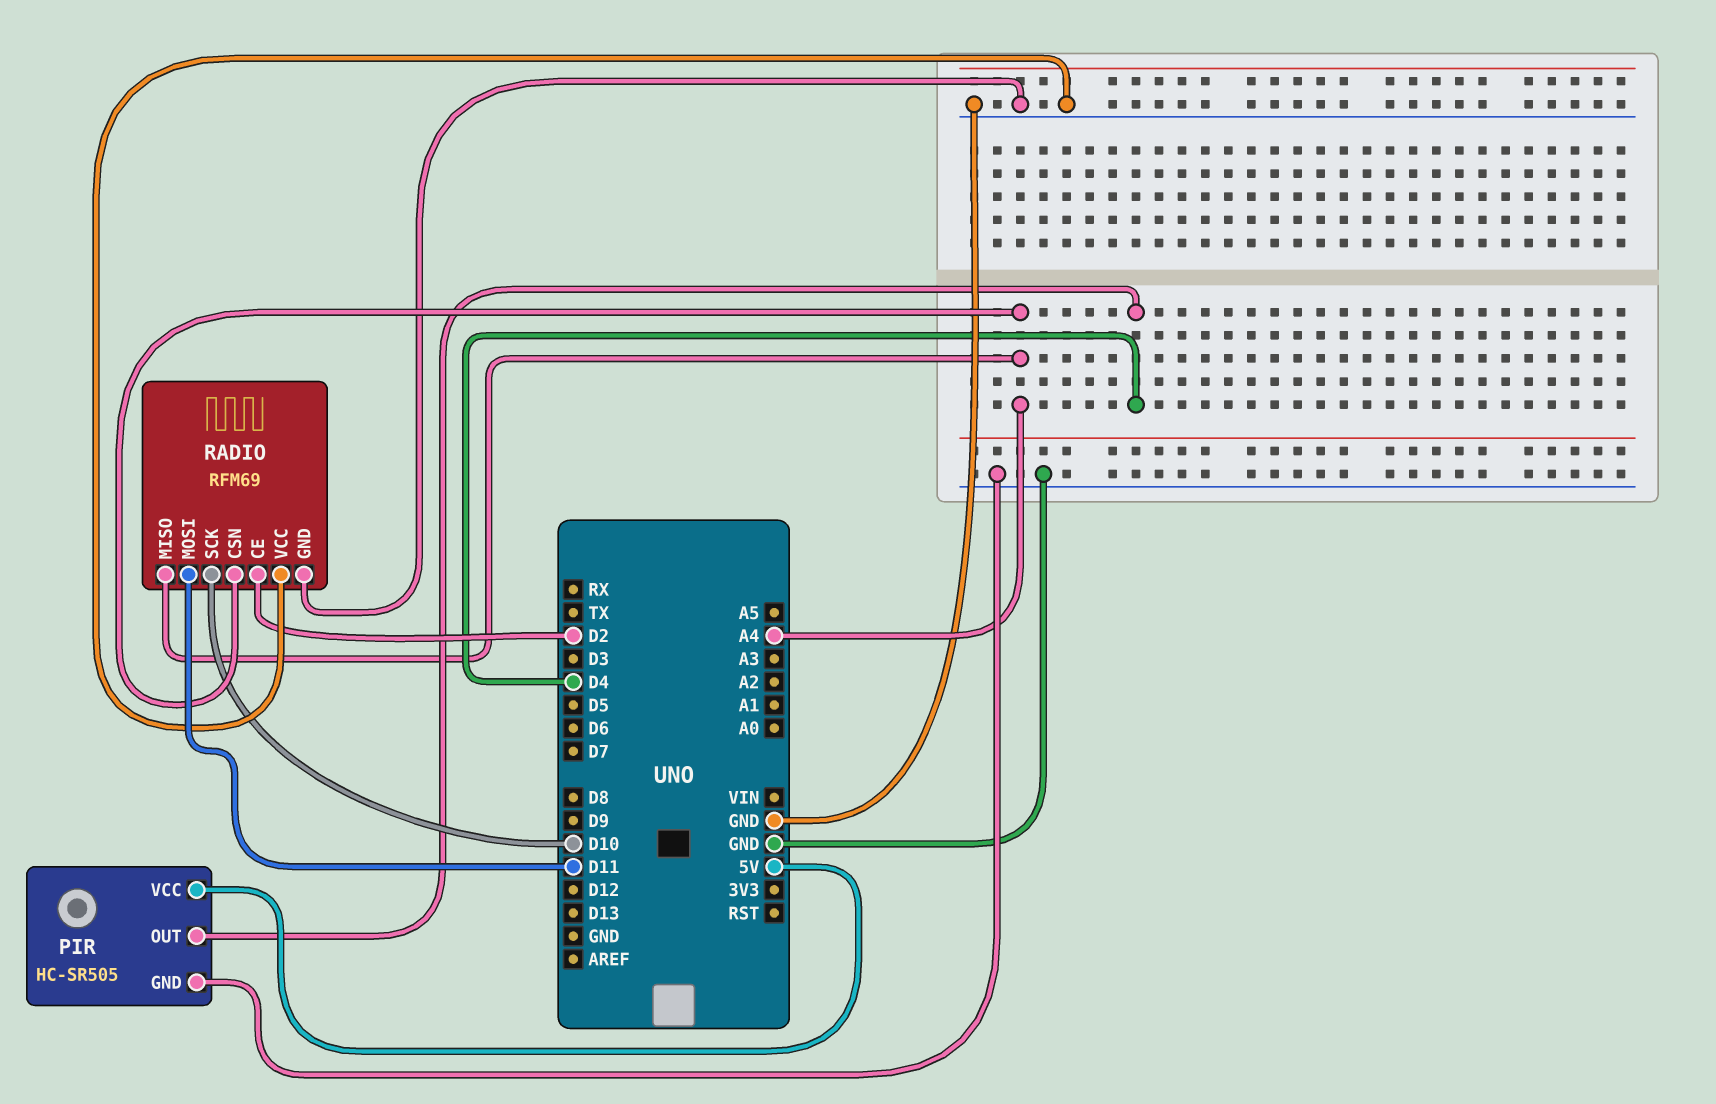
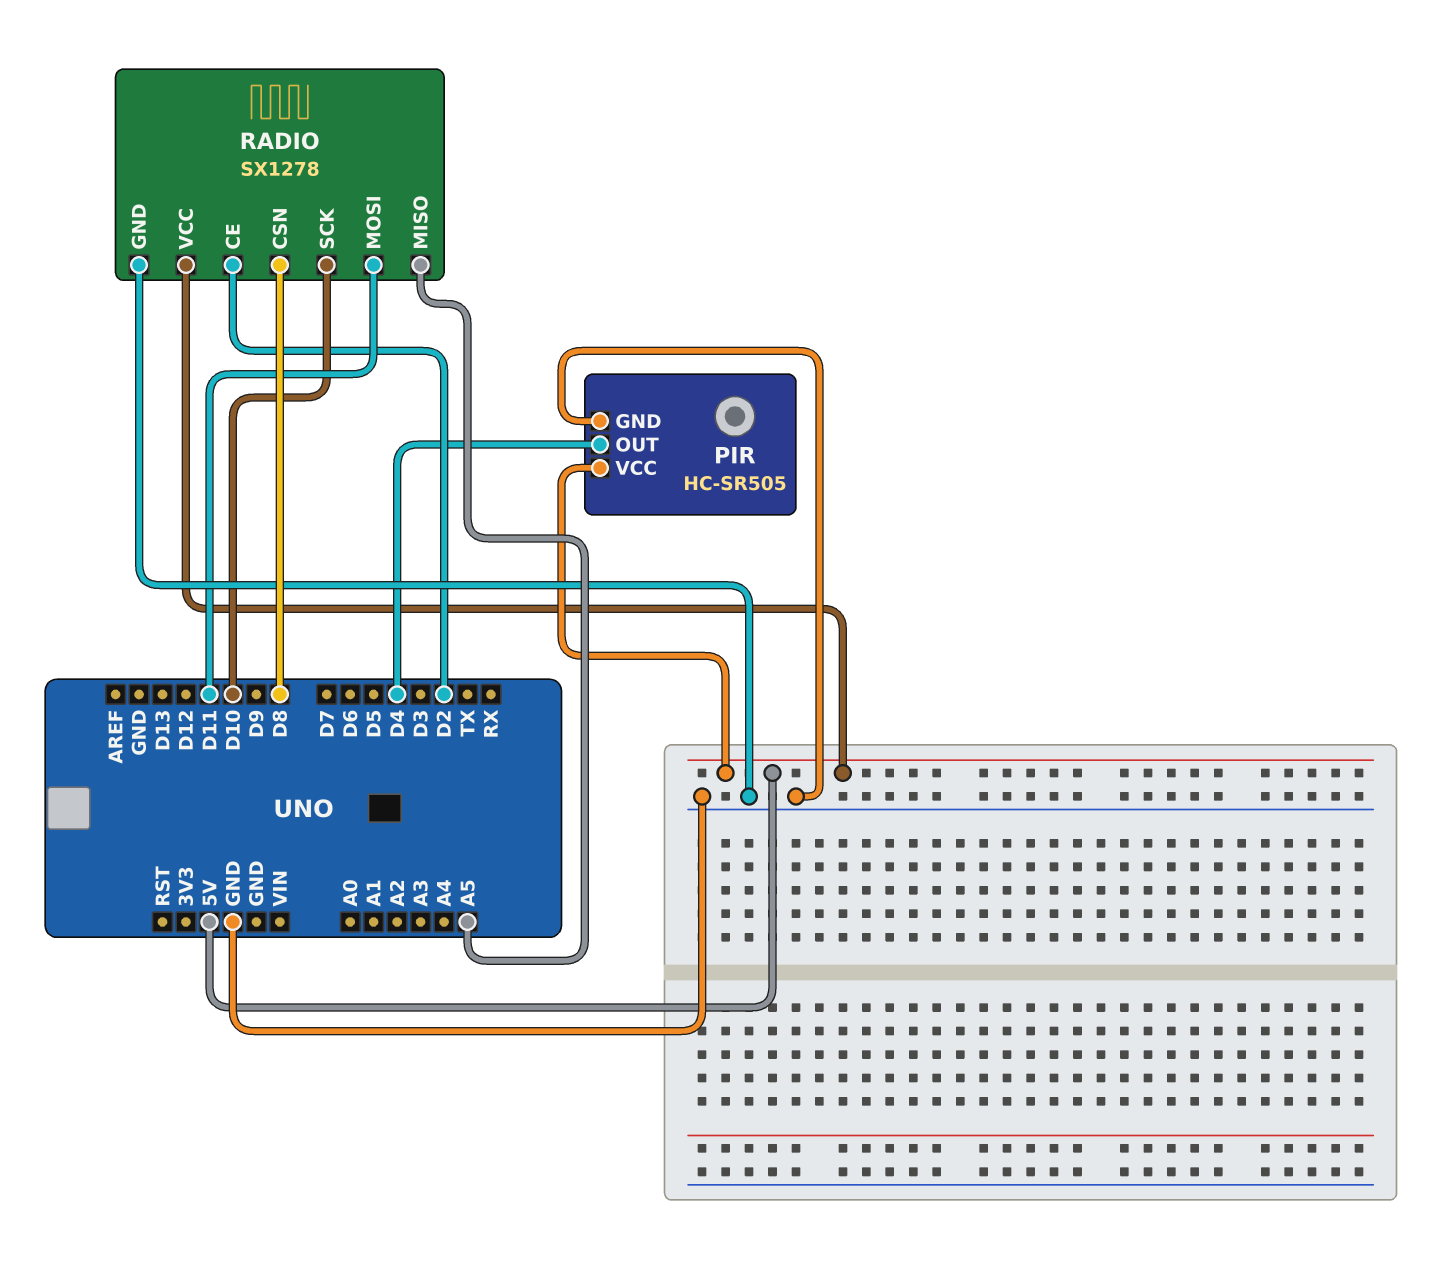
RADIO: RFM69 -> SX1278
RADIO pin CSN: A4 -> D8
RADIO pin MISO: A4 -> A5
RADIO pin VCC: GND -> 5V

